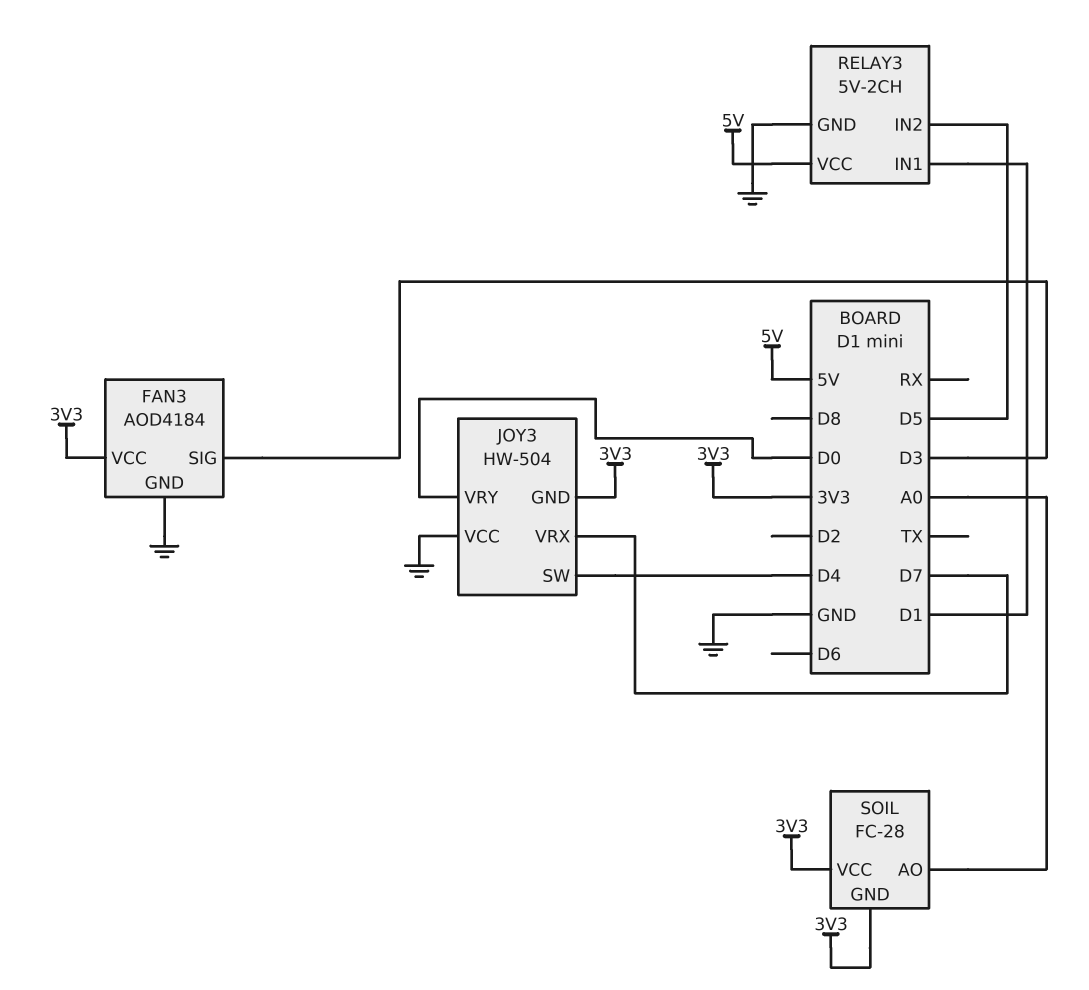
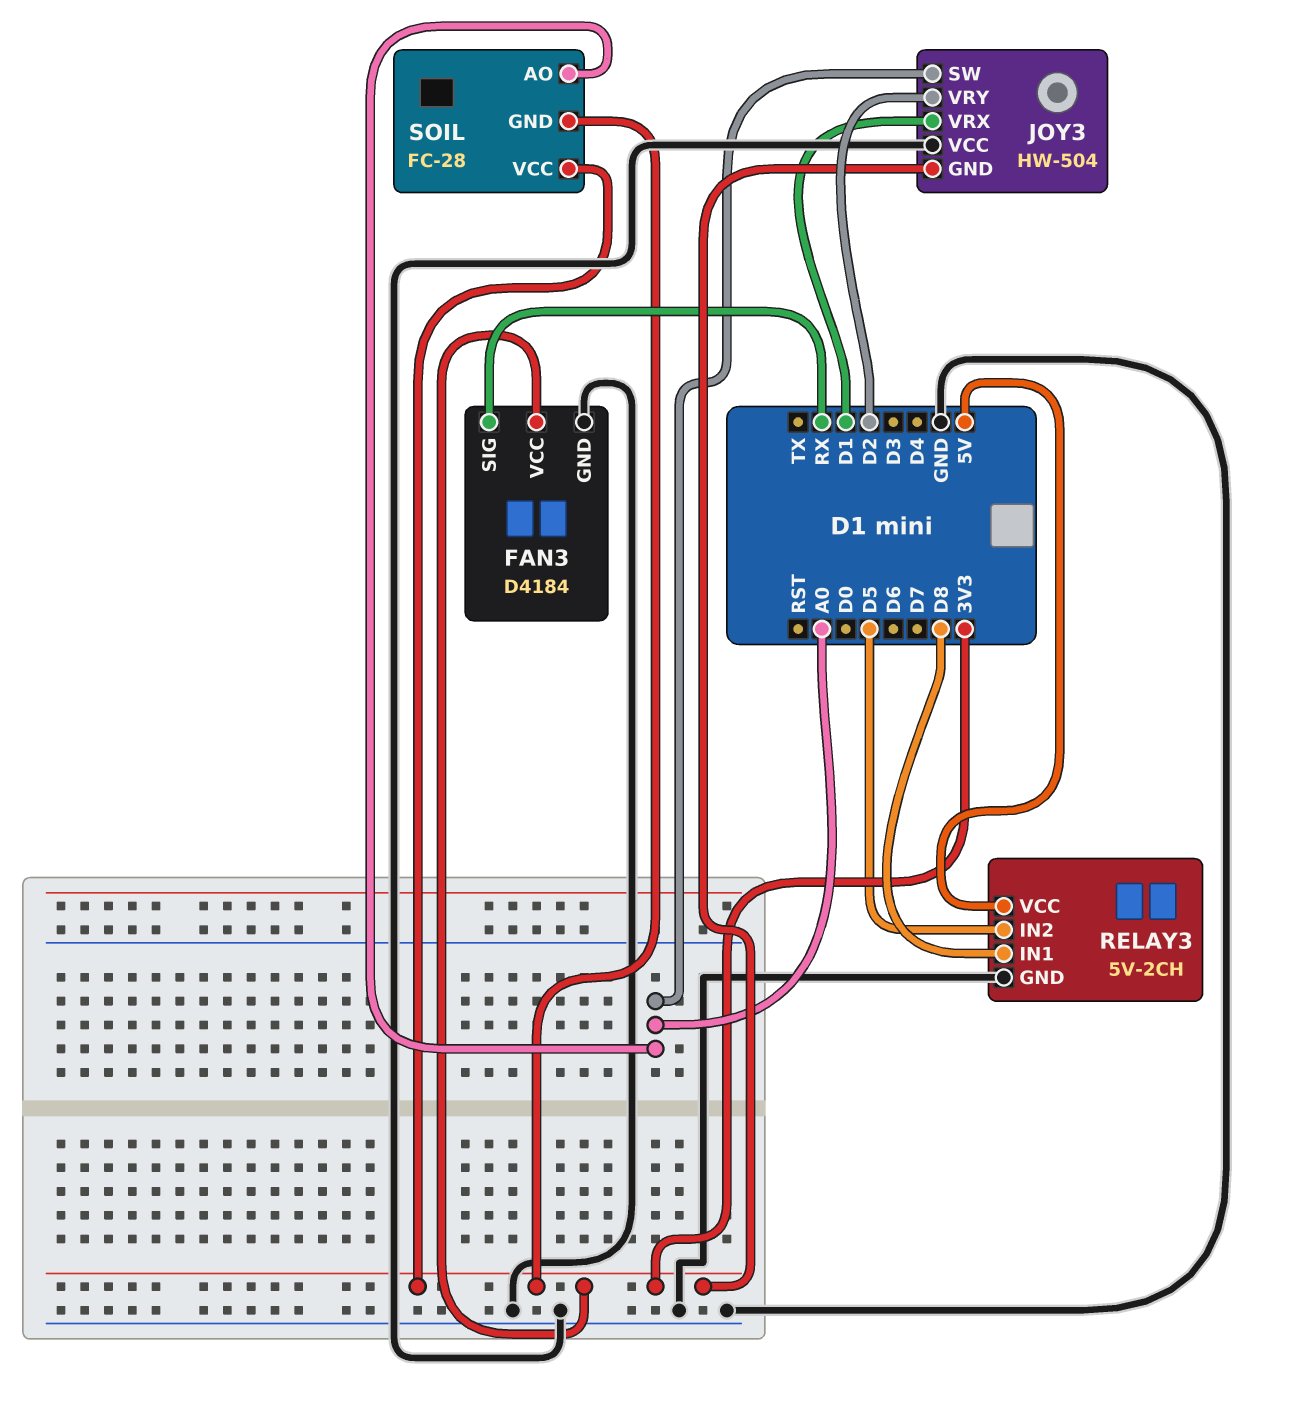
FAN3: AOD4184 -> D4184
FAN3 pin SIG: D3 -> RX
JOY3 pin SW: D4 -> A0
JOY3 pin VRX: D7 -> D1
JOY3 pin VRY: D0 -> D2
RELAY3 pin IN1: D1 -> D8

